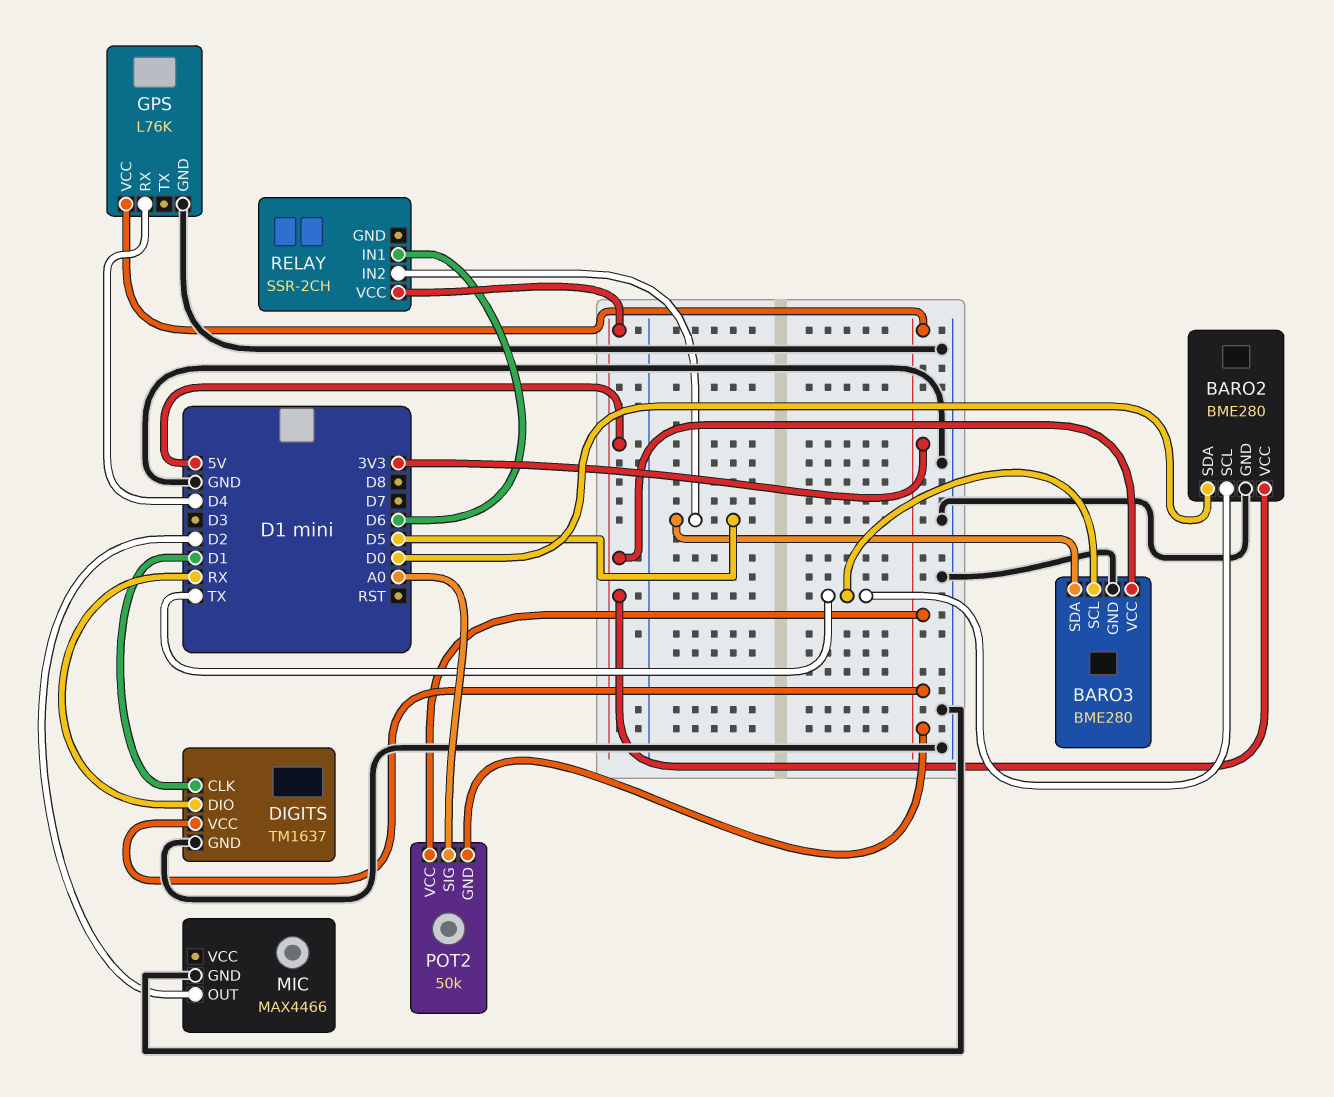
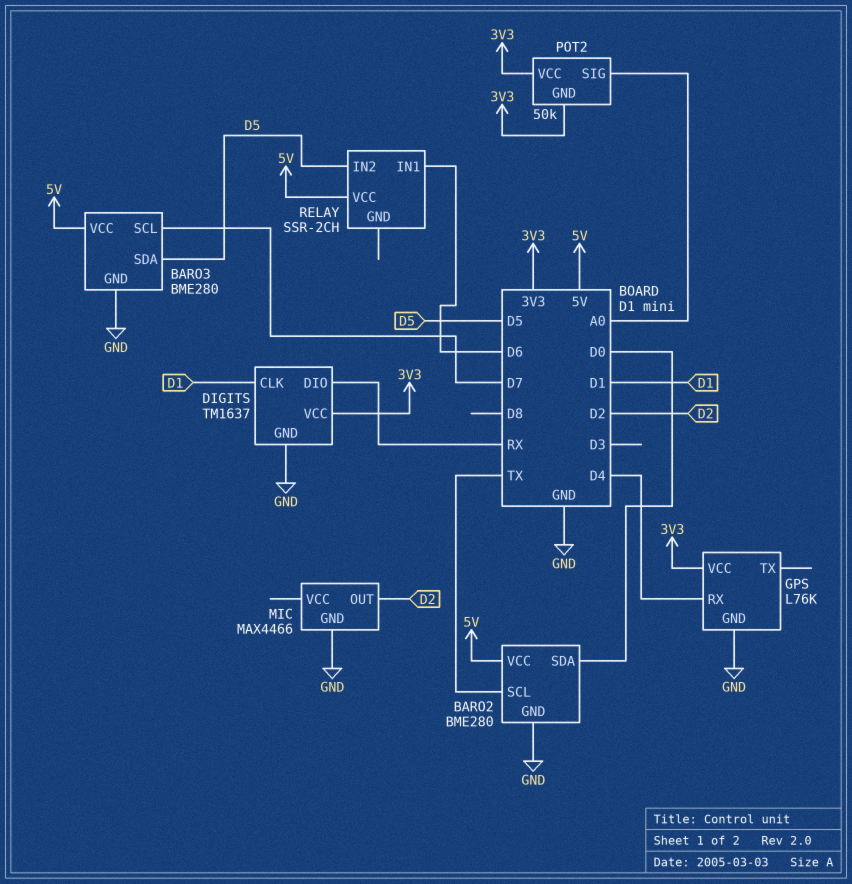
BARO3 pin SCL: TX -> D7

